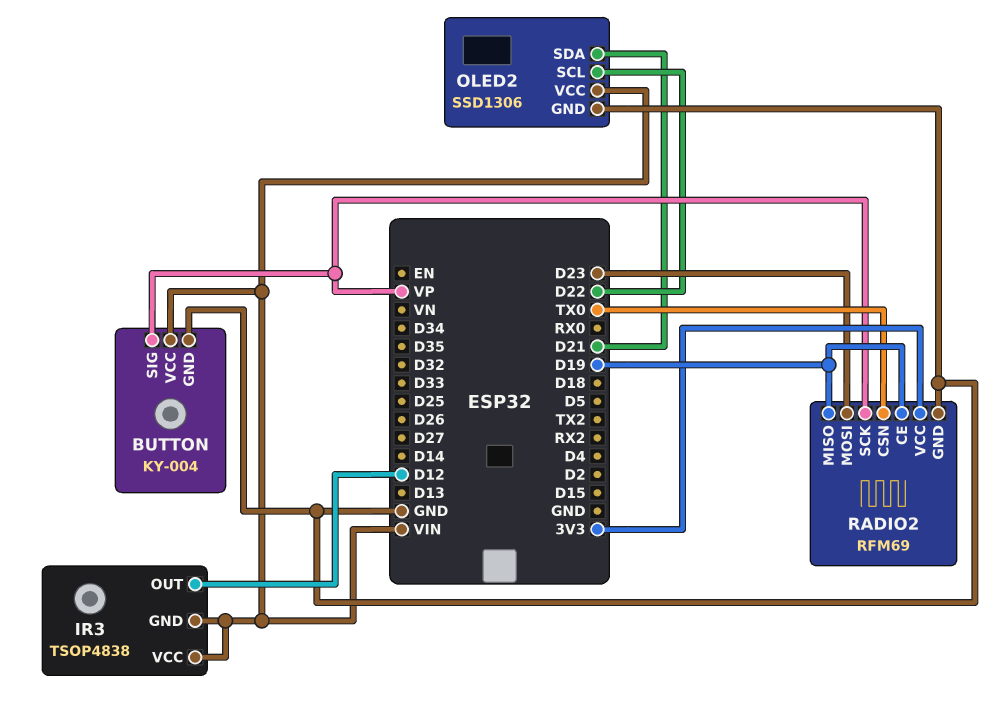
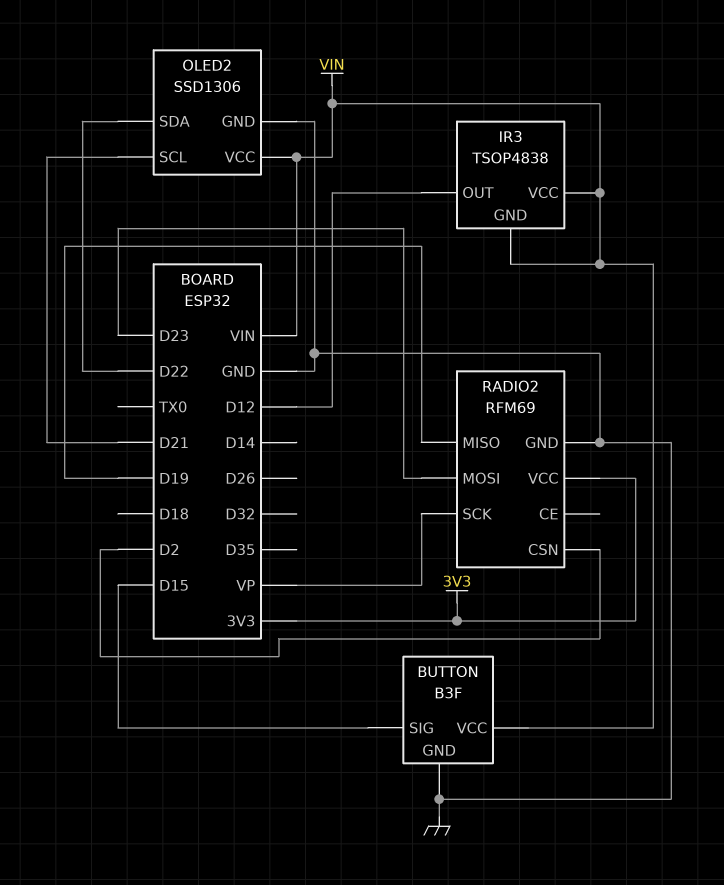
BUTTON: KY-004 -> B3F
BUTTON pin SIG: VP -> D15
OLED2 pin SCL: D22 -> D21
OLED2 pin SDA: D21 -> D22
RADIO2 pin CE: D19 -> none
RADIO2 pin CSN: TX0 -> D2

